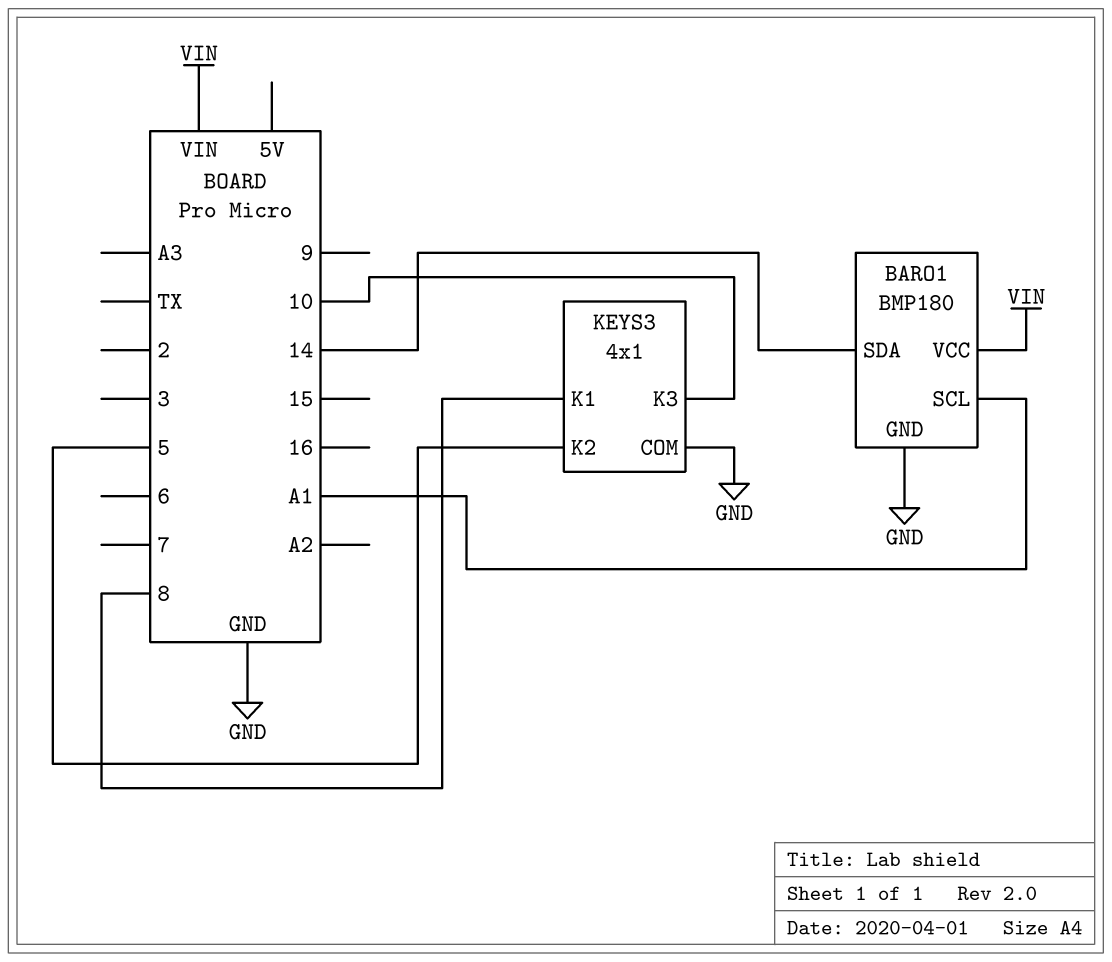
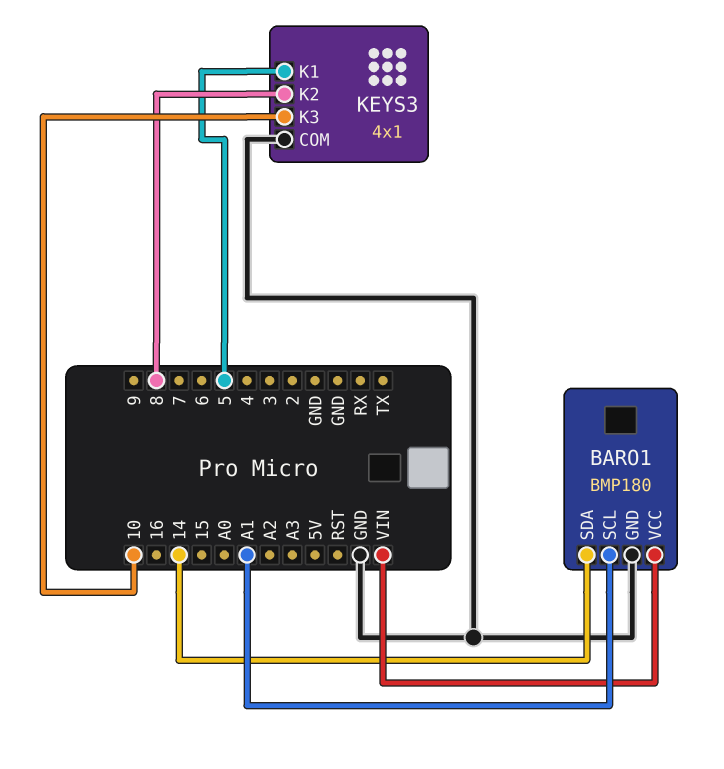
KEYS3 pin K1: 8 -> 5
KEYS3 pin K2: 5 -> 8

